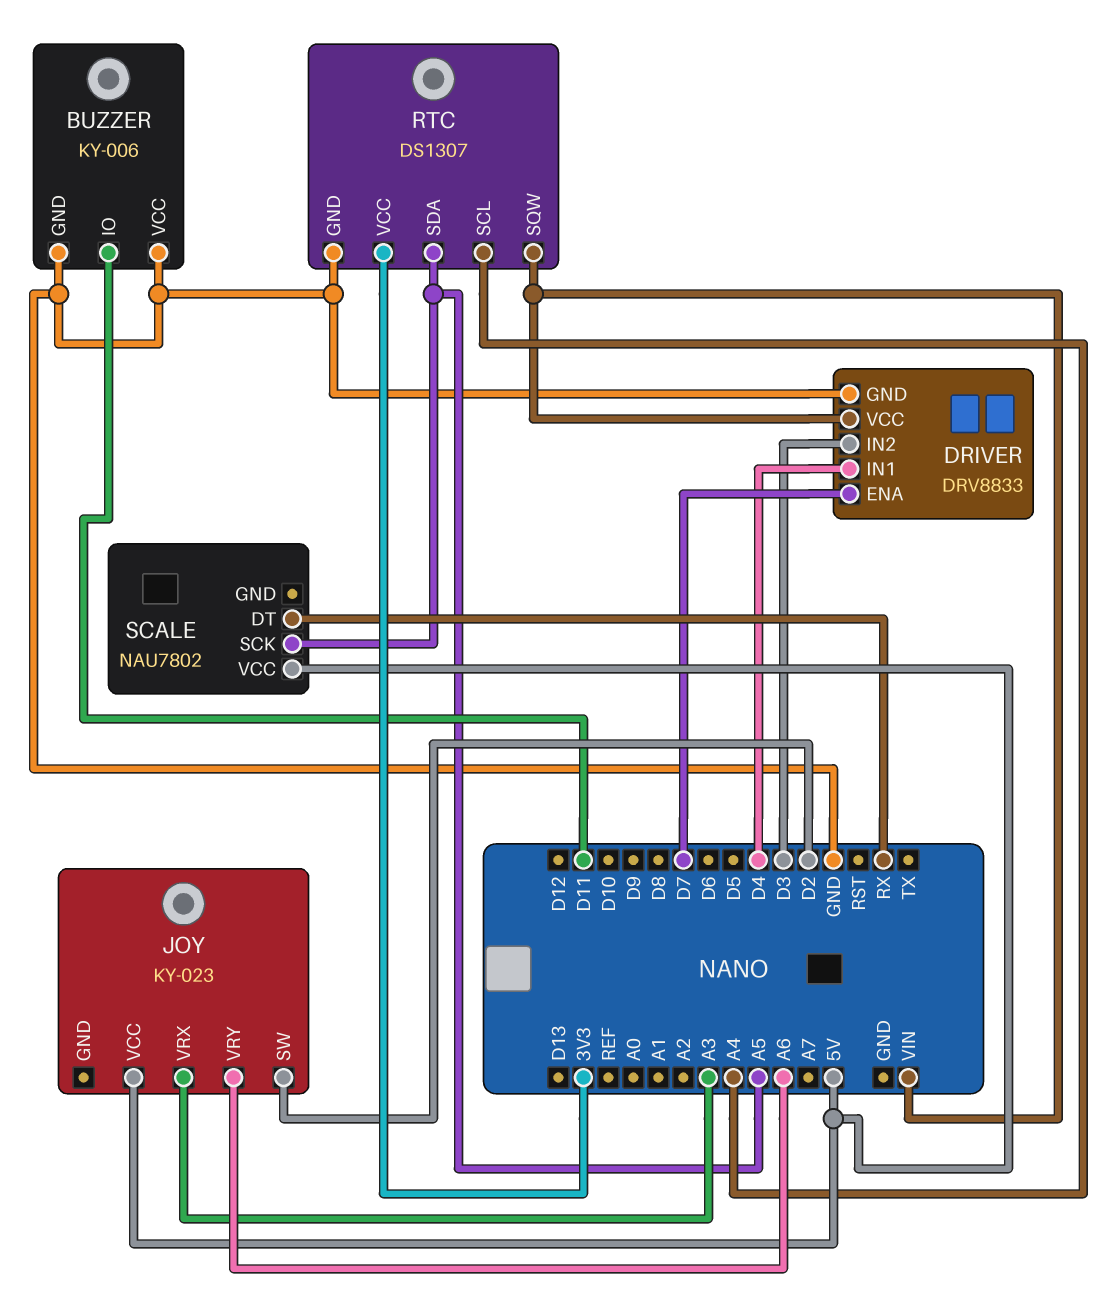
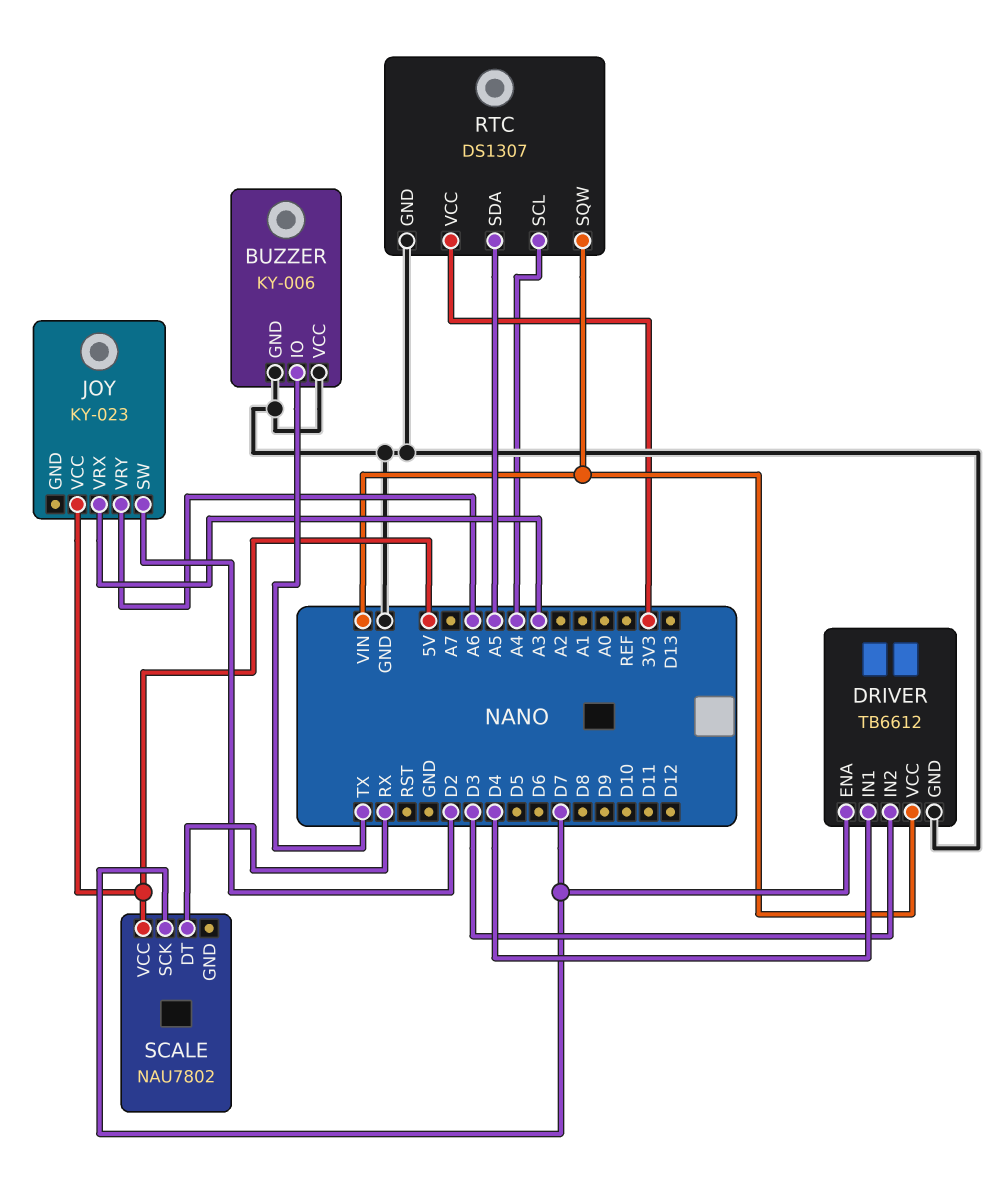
BUZZER pin IO: D11 -> TX
DRIVER: DRV8833 -> TB6612
SCALE pin SCK: A5 -> D7

